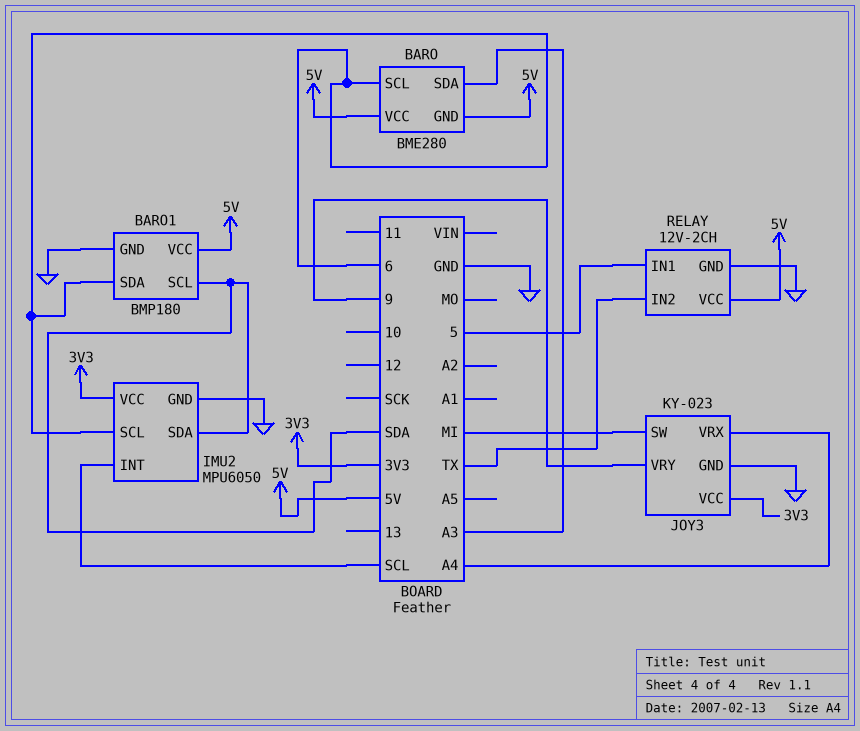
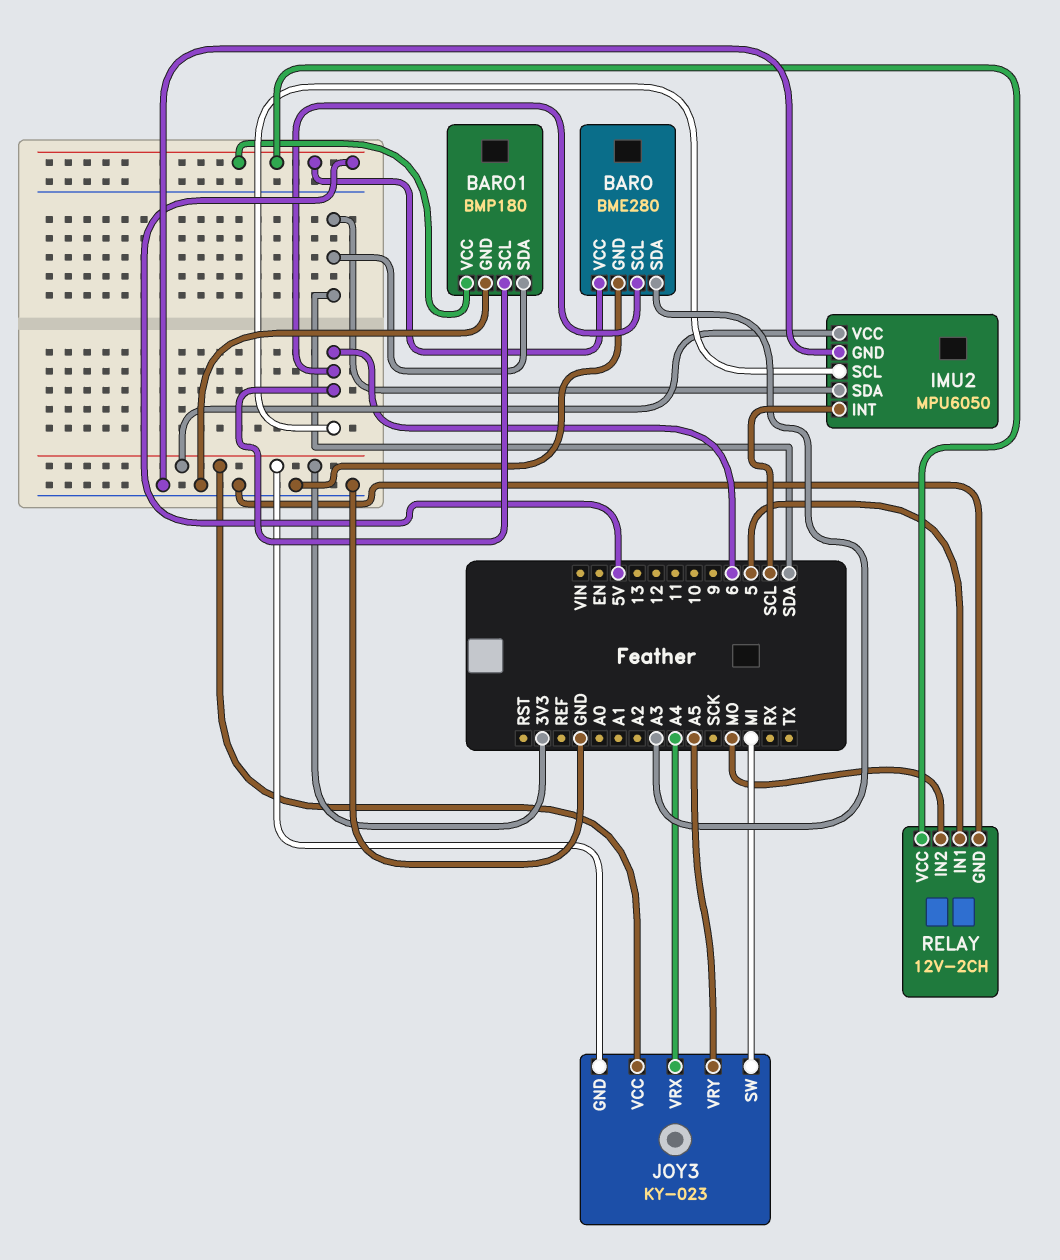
BARO pin GND: 5V -> GND
BARO1 pin SCL: SDA -> 6
BARO1 pin SDA: 6 -> SDA
JOY3 pin GND: GND -> 3V3
JOY3 pin VRY: 9 -> A5
RELAY pin IN2: TX -> MO

